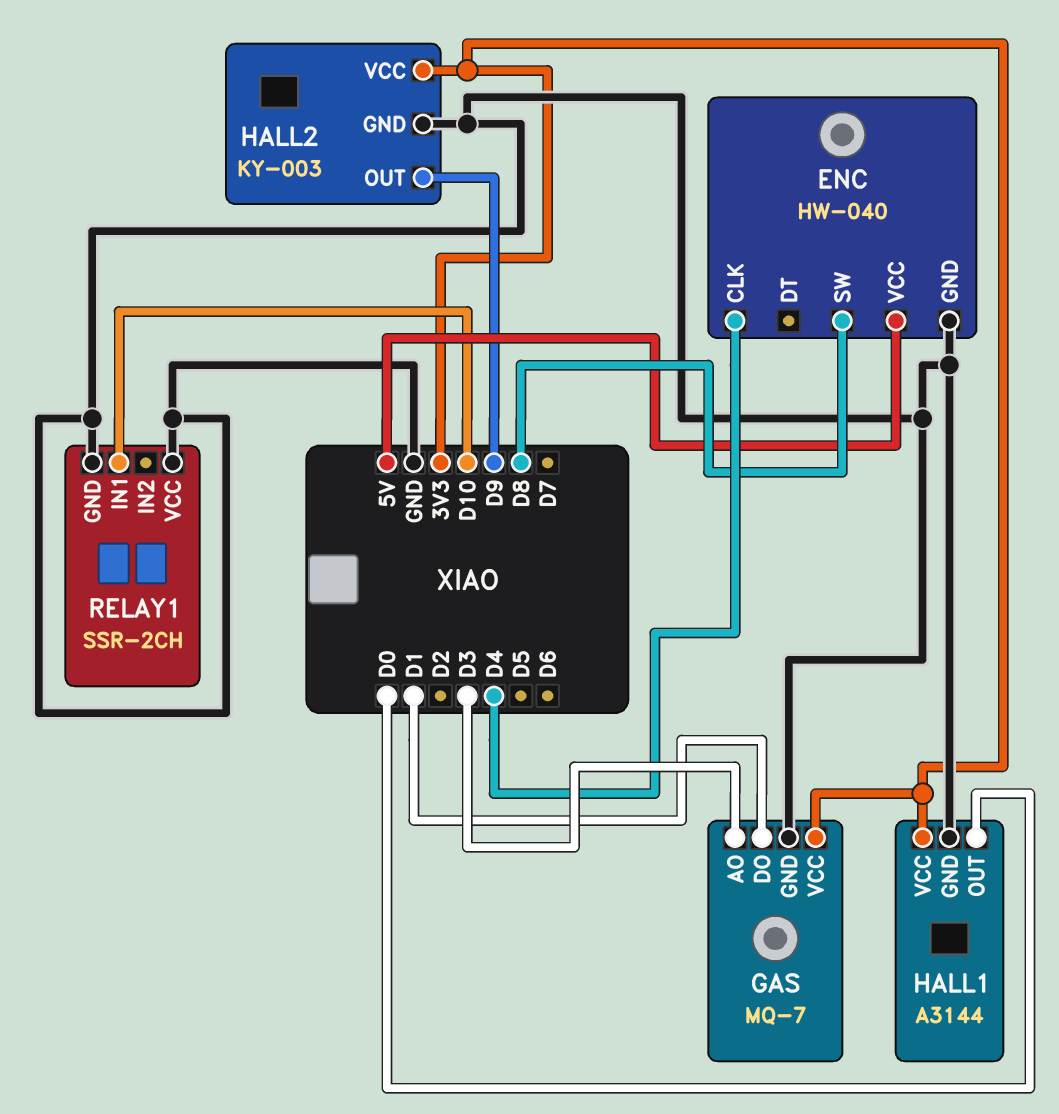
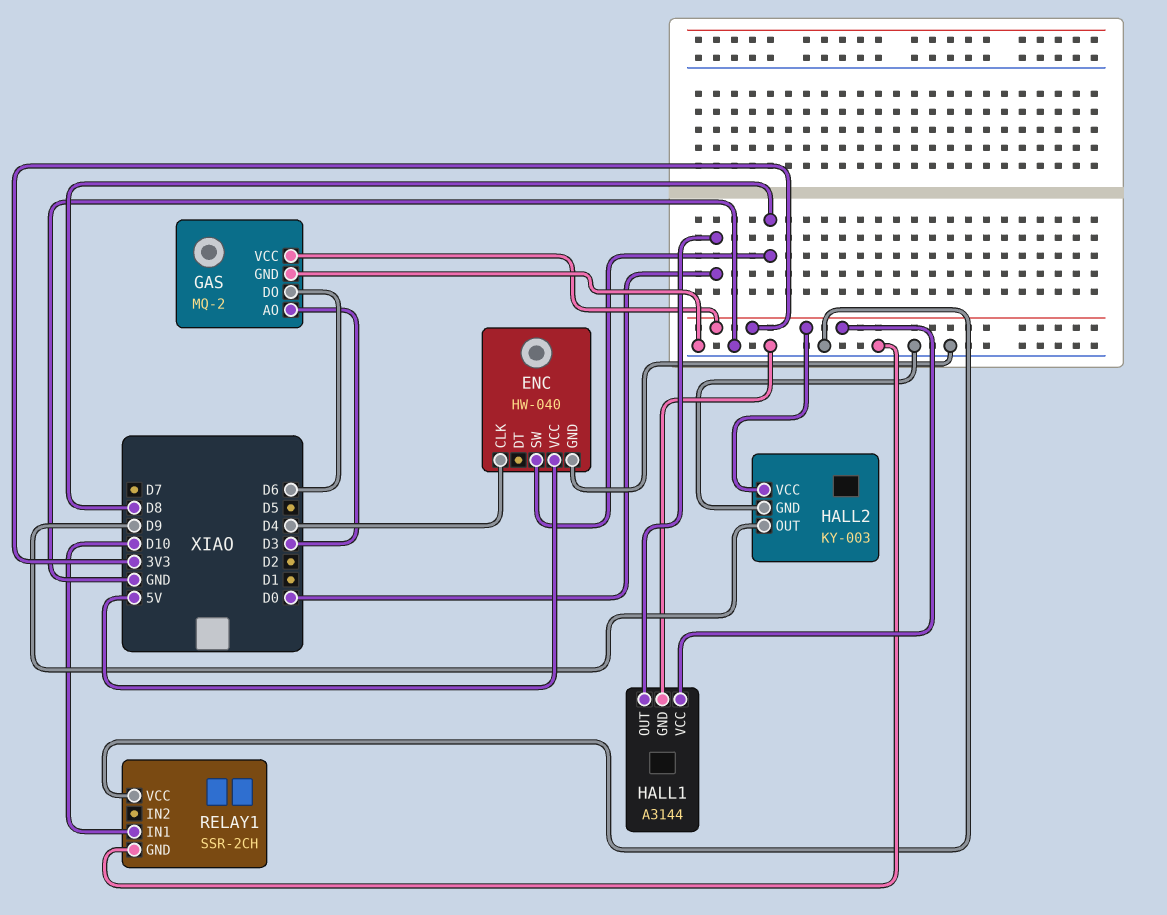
GAS: MQ-7 -> MQ-2
GAS pin DO: D1 -> D6

